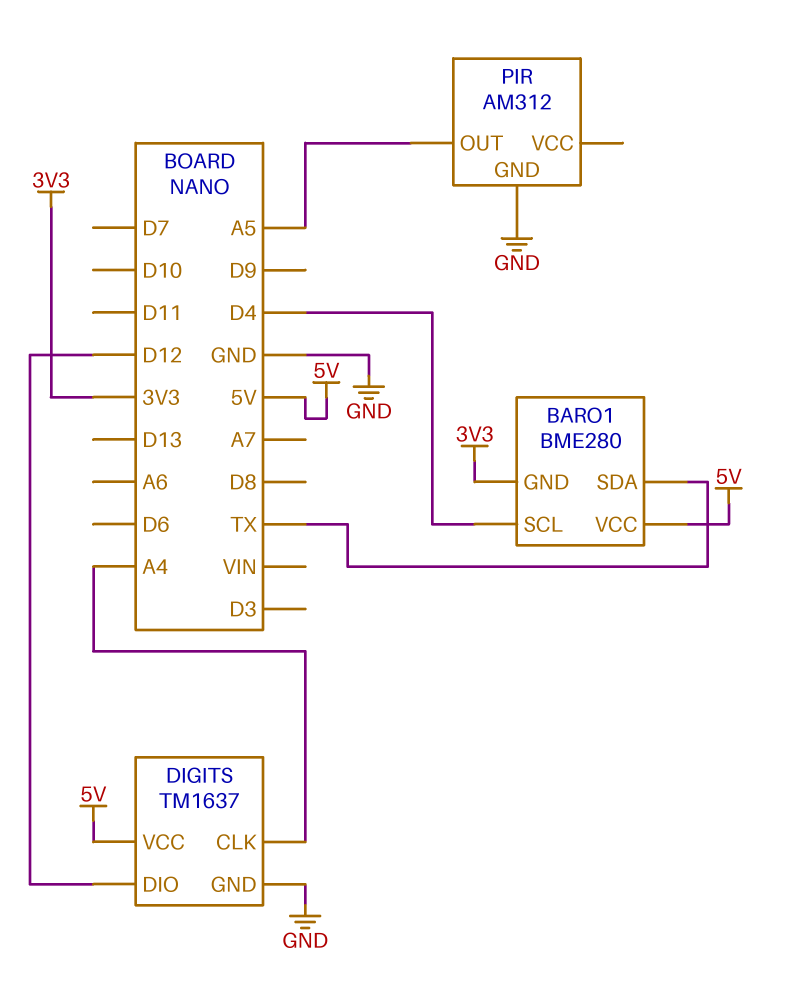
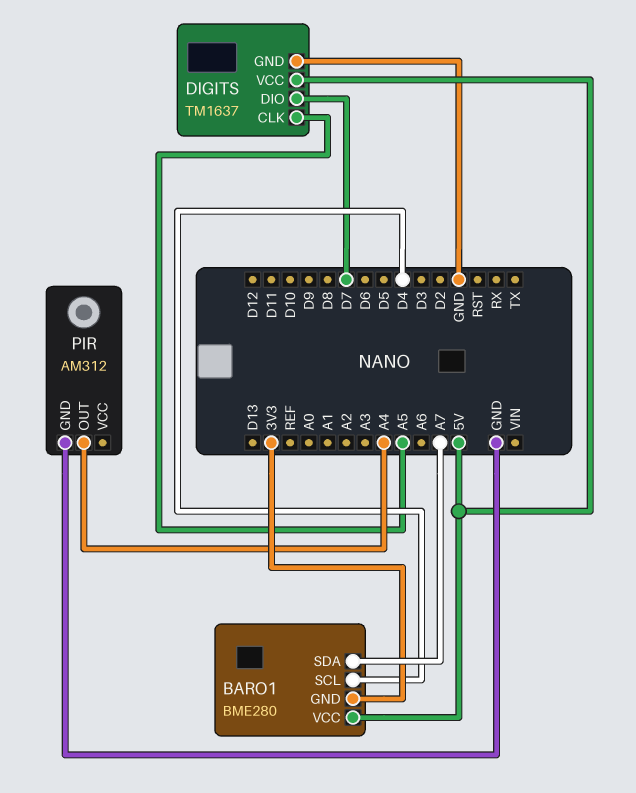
BARO1 pin SDA: TX -> A7
DIGITS pin CLK: A4 -> A5
DIGITS pin DIO: D12 -> D7
PIR pin OUT: A5 -> A4

